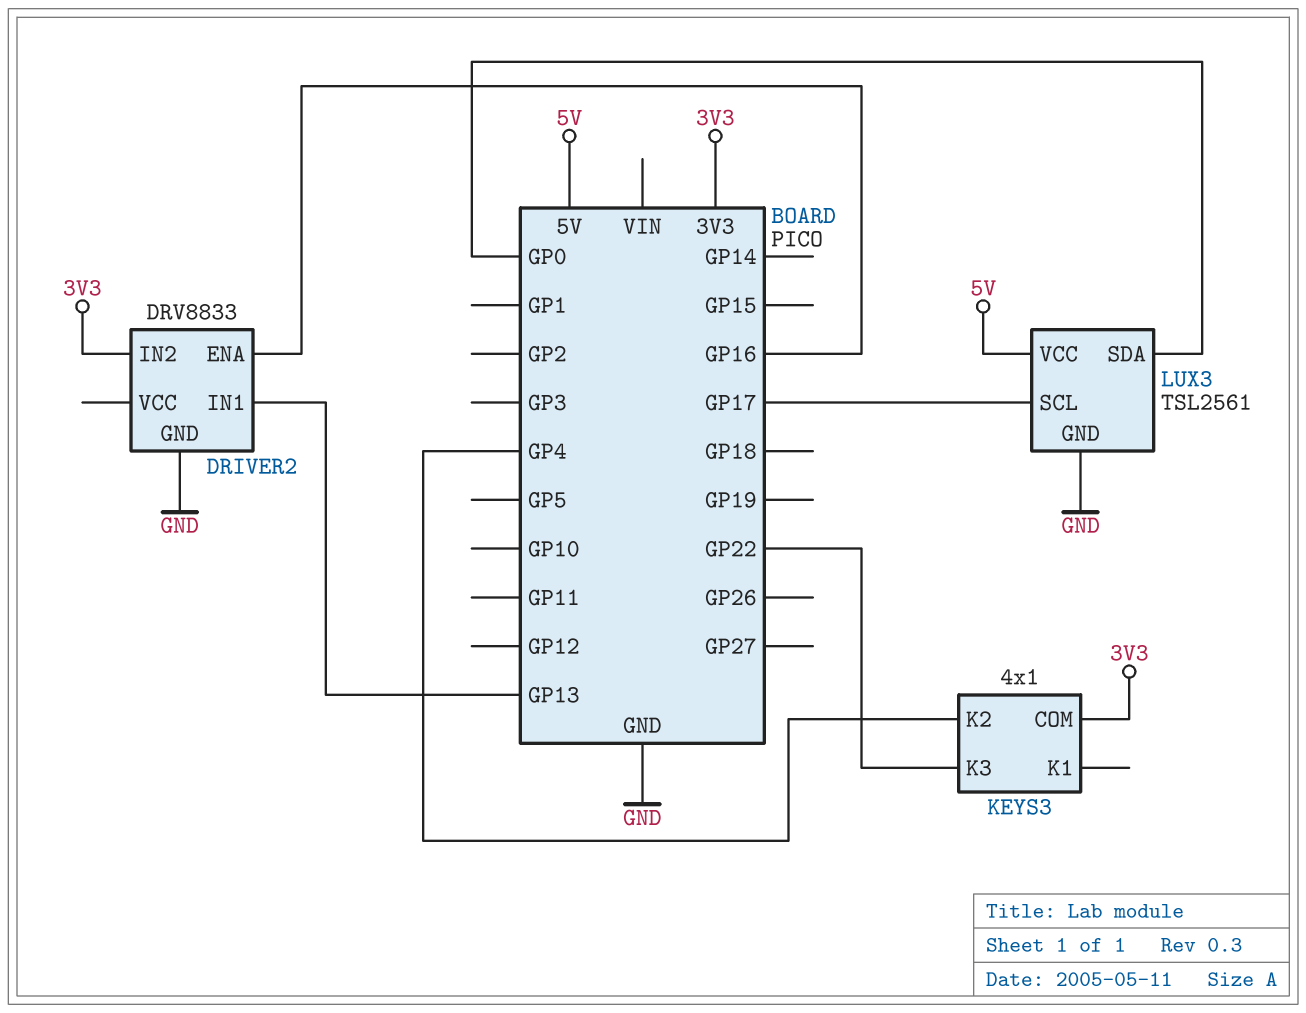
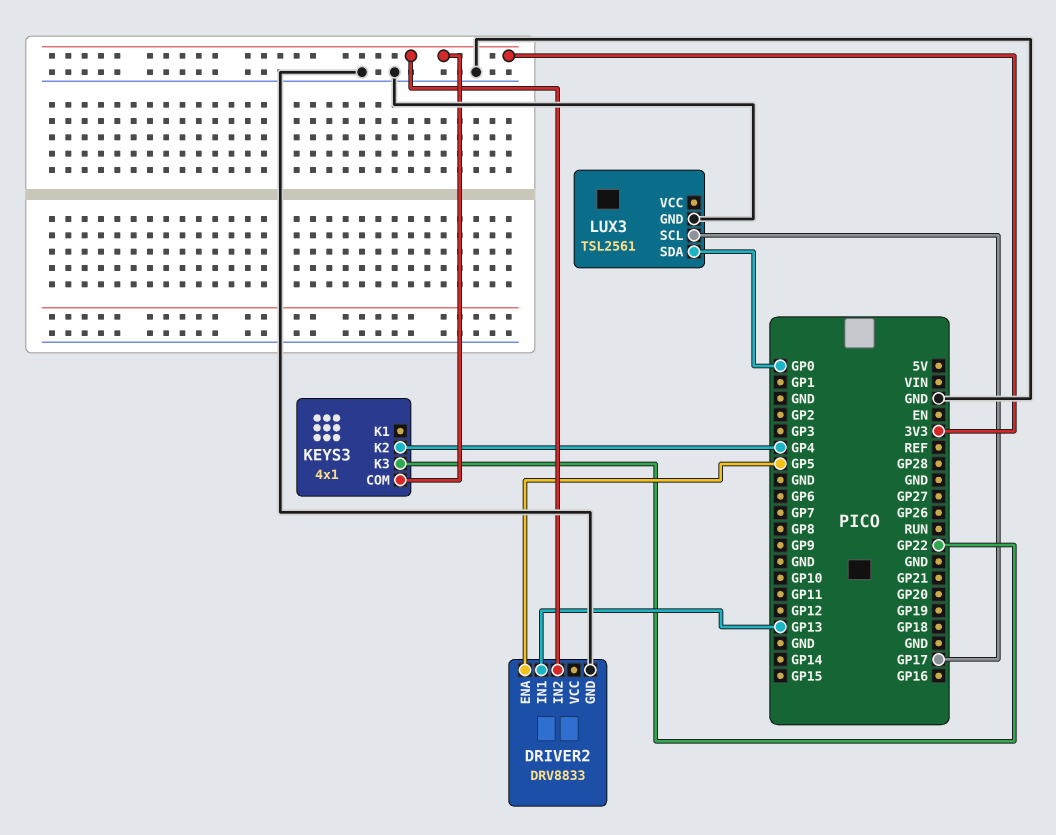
DRIVER2 pin ENA: GP16 -> GP5
LUX3 pin VCC: 5V -> none

